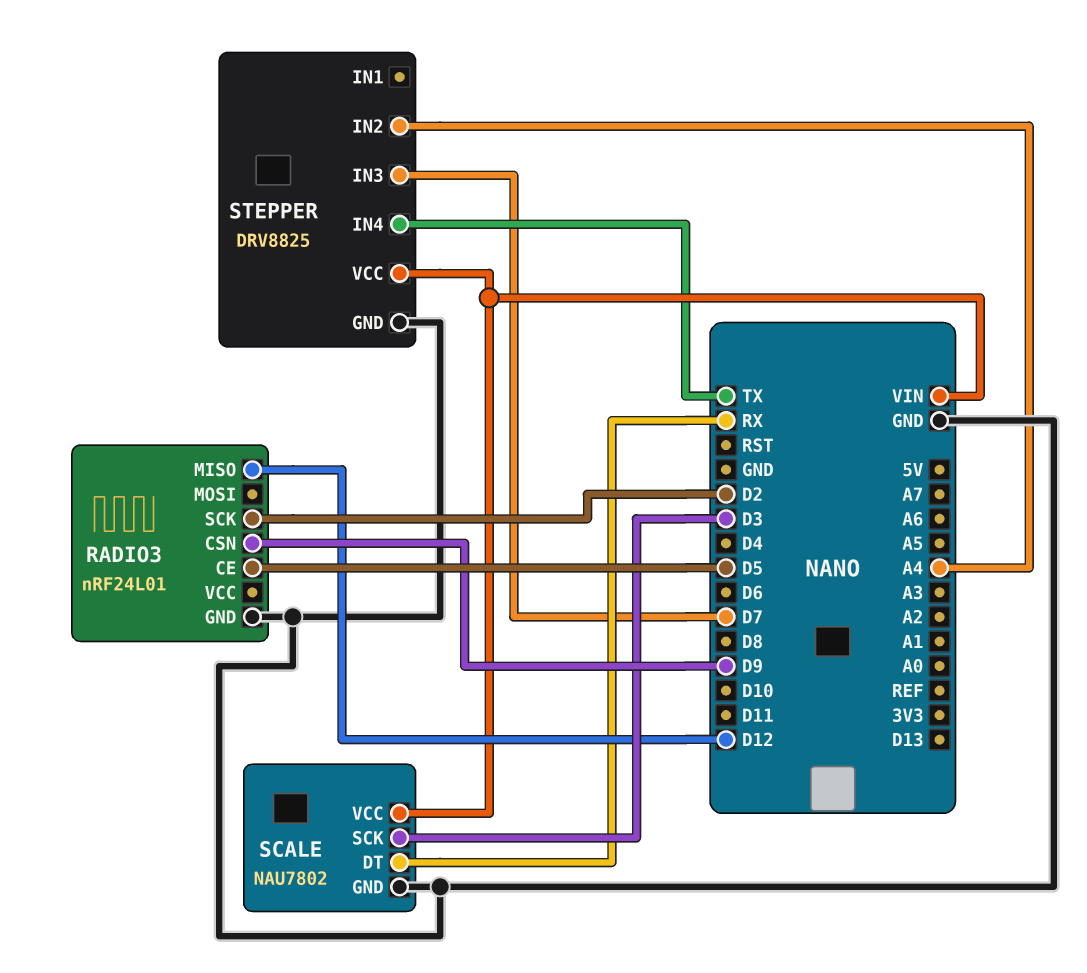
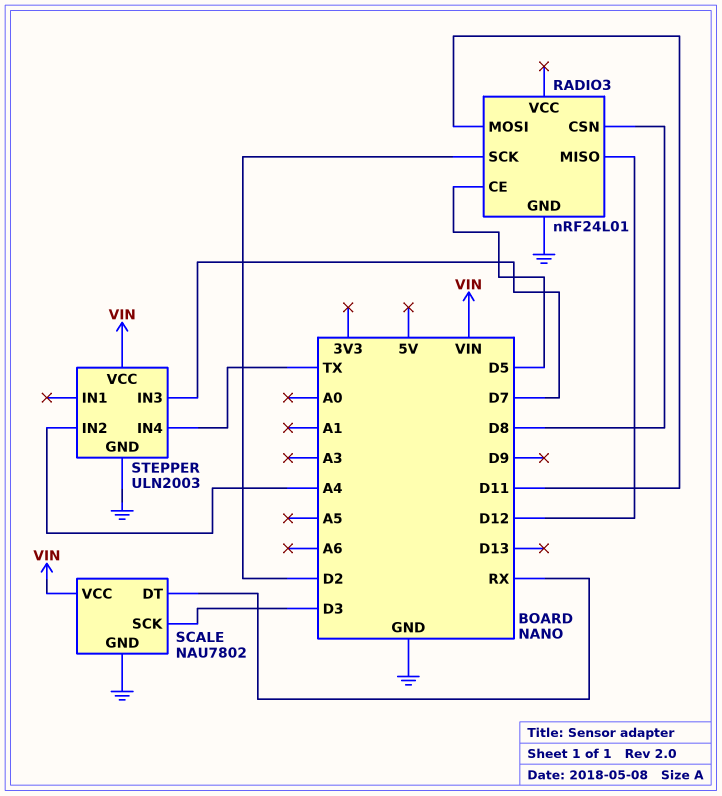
RADIO3 pin CSN: D9 -> D8
RADIO3 pin MOSI: none -> D11
STEPPER: DRV8825 -> ULN2003

